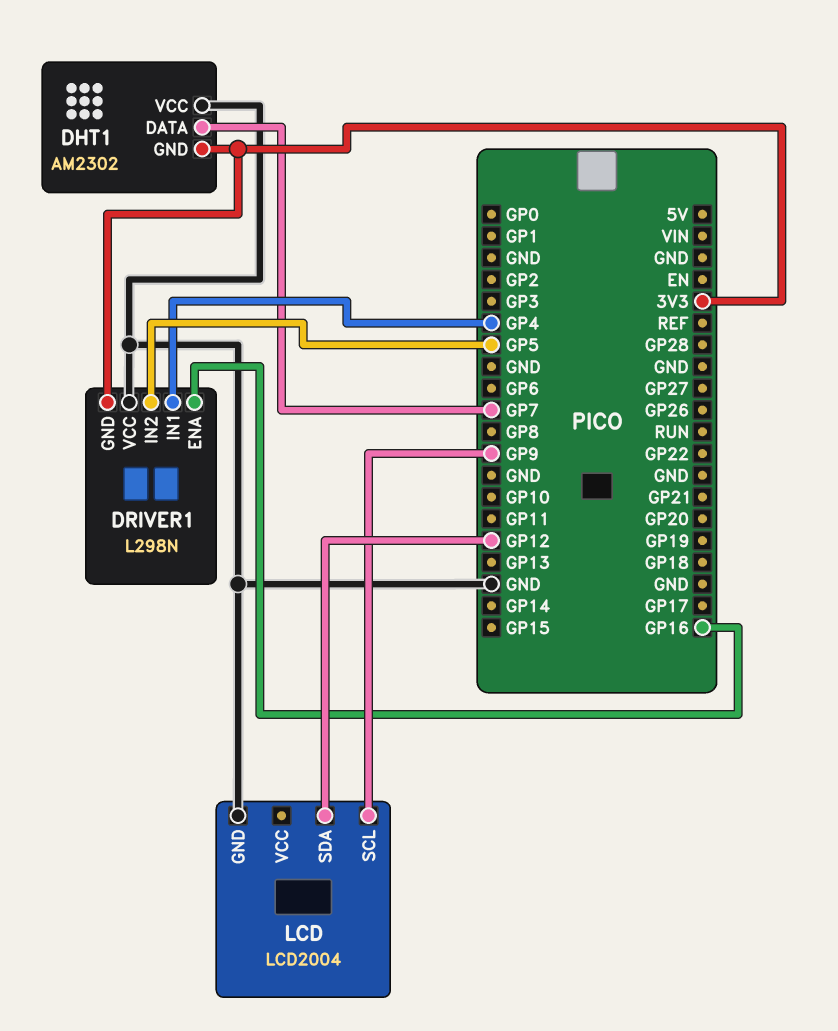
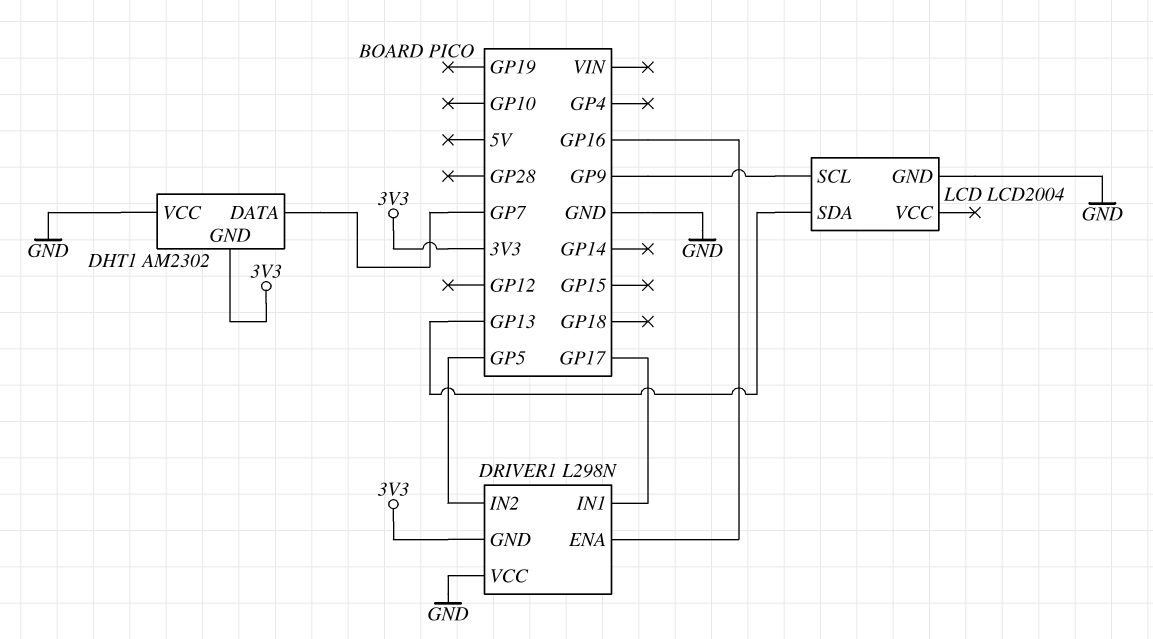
DRIVER1 pin IN1: GP4 -> GP17
LCD pin SDA: GP12 -> GP13

